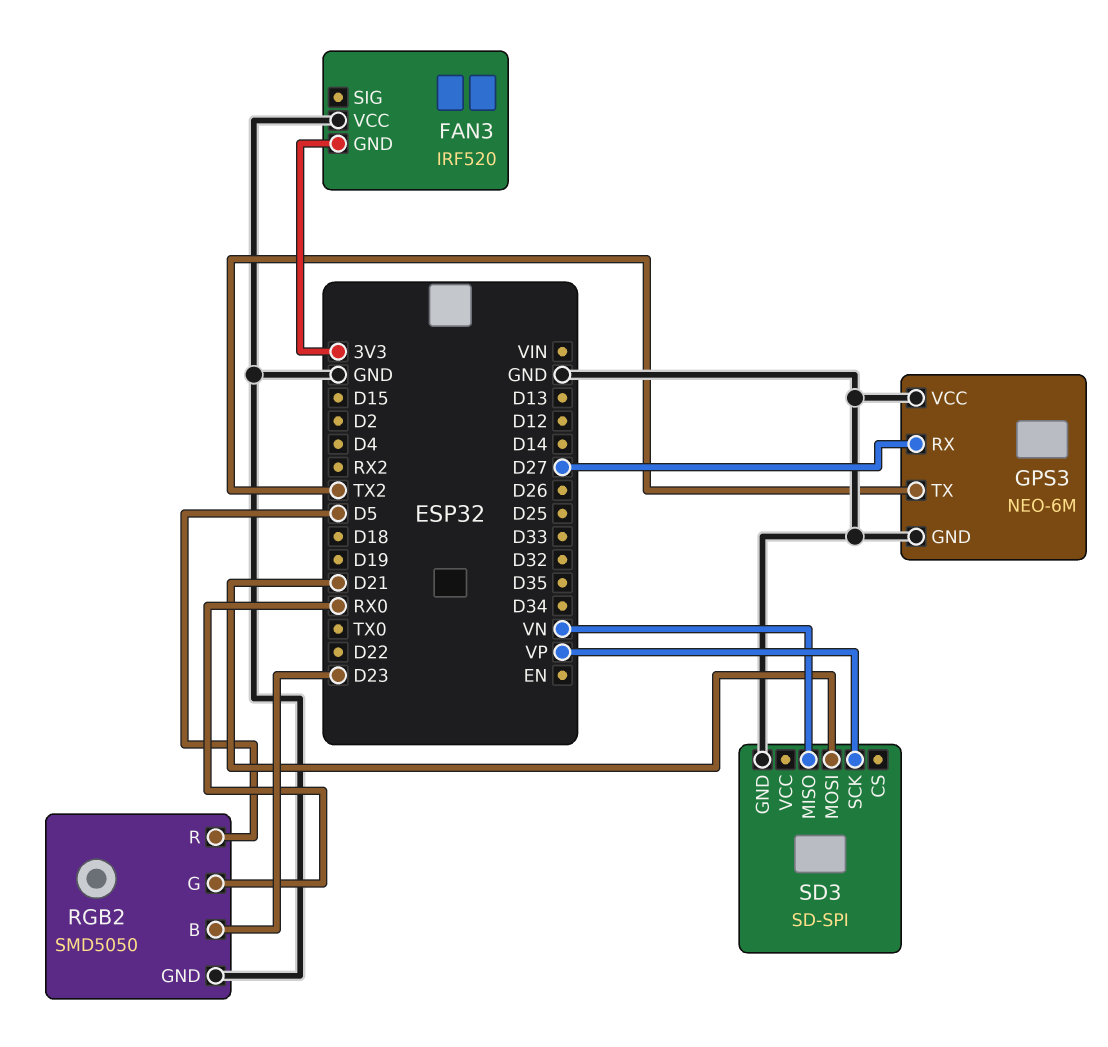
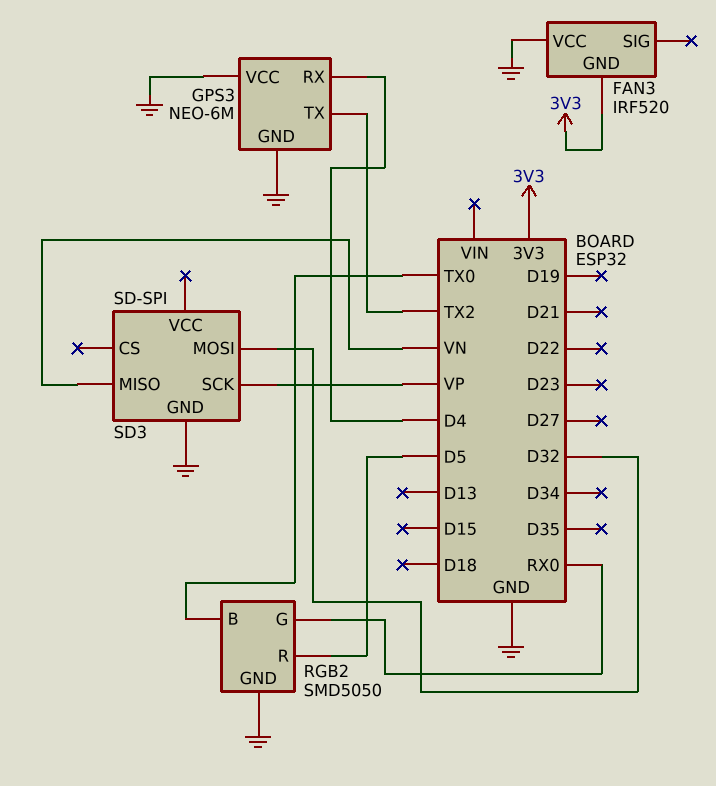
GPS3 pin RX: D27 -> D4
RGB2 pin B: D23 -> TX0
SD3 pin MOSI: D21 -> D32

